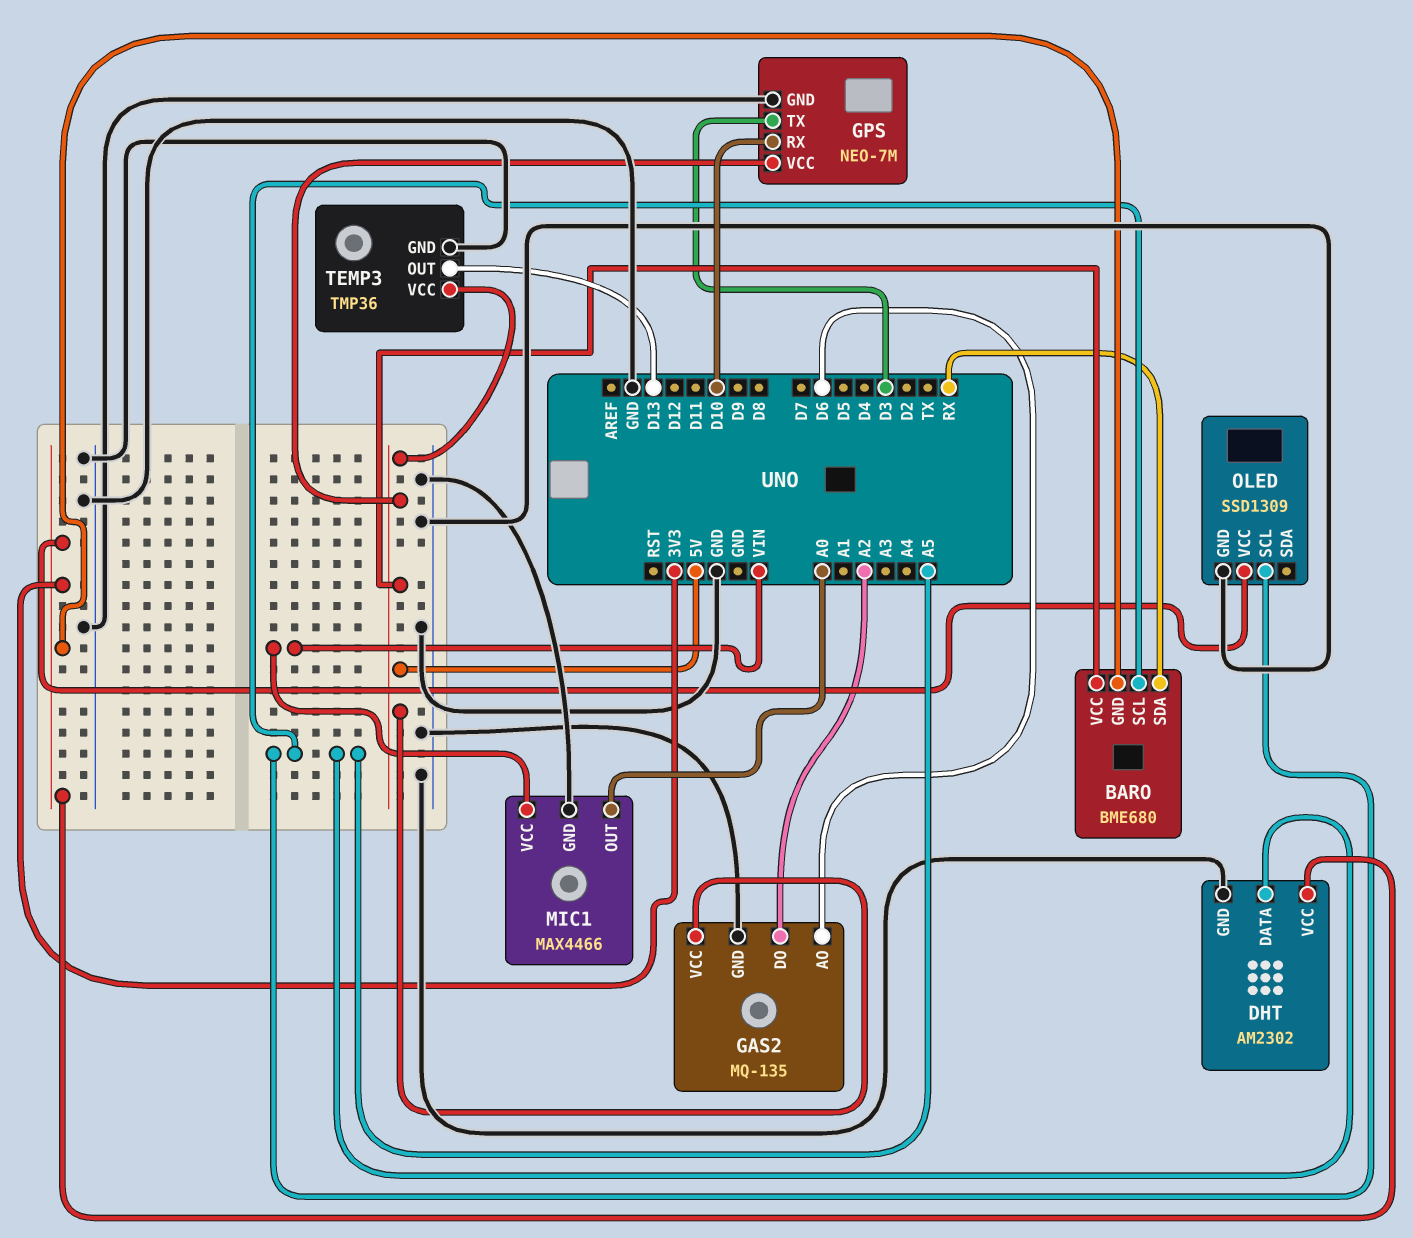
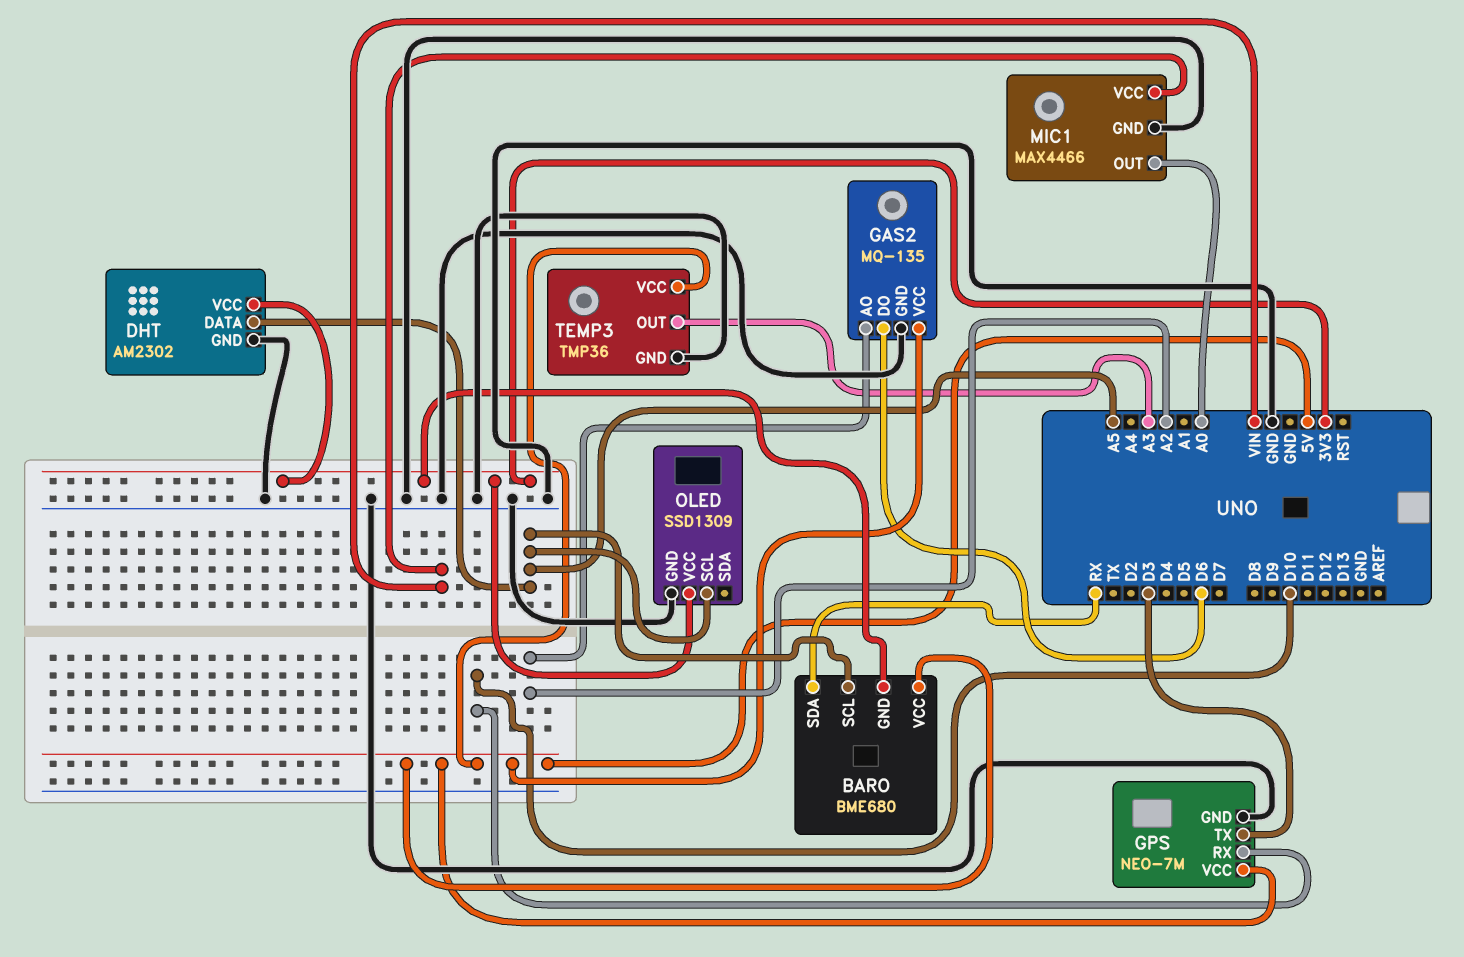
GAS2 pin AO: D6 -> A2
GAS2 pin DO: A2 -> D6
TEMP3 pin OUT: D13 -> A3

